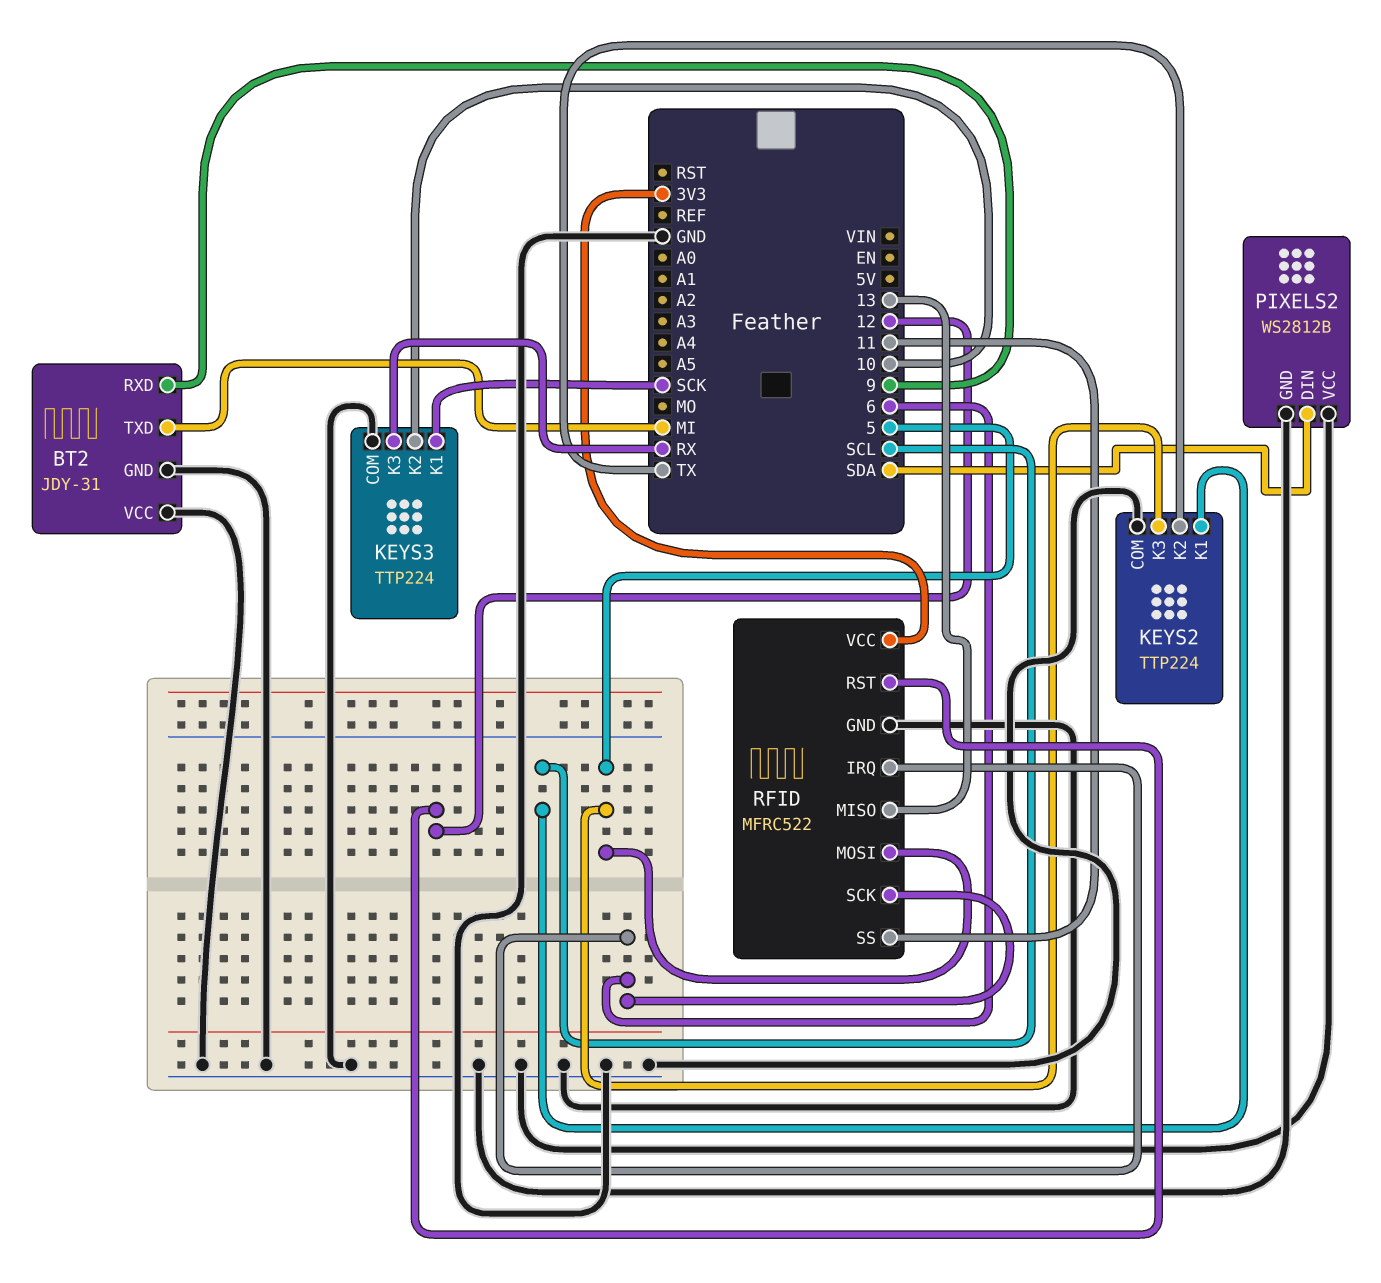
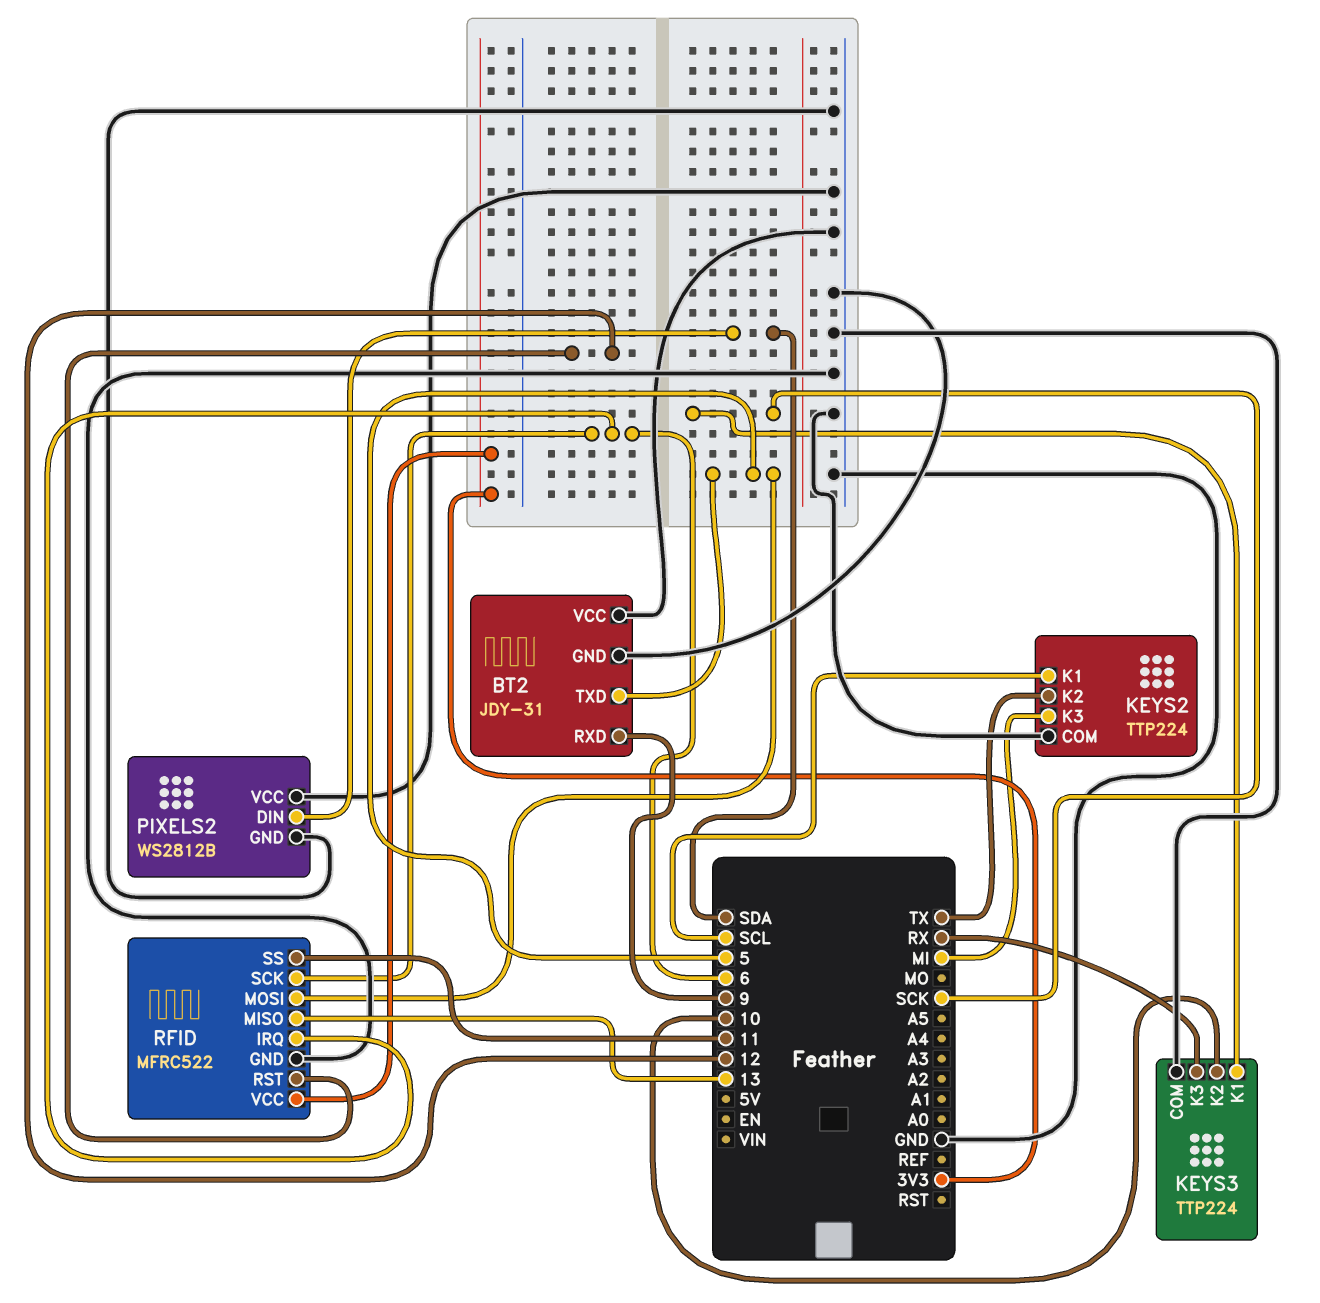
BT2 pin TXD: MI -> 5
KEYS2 pin K3: 5 -> MI

